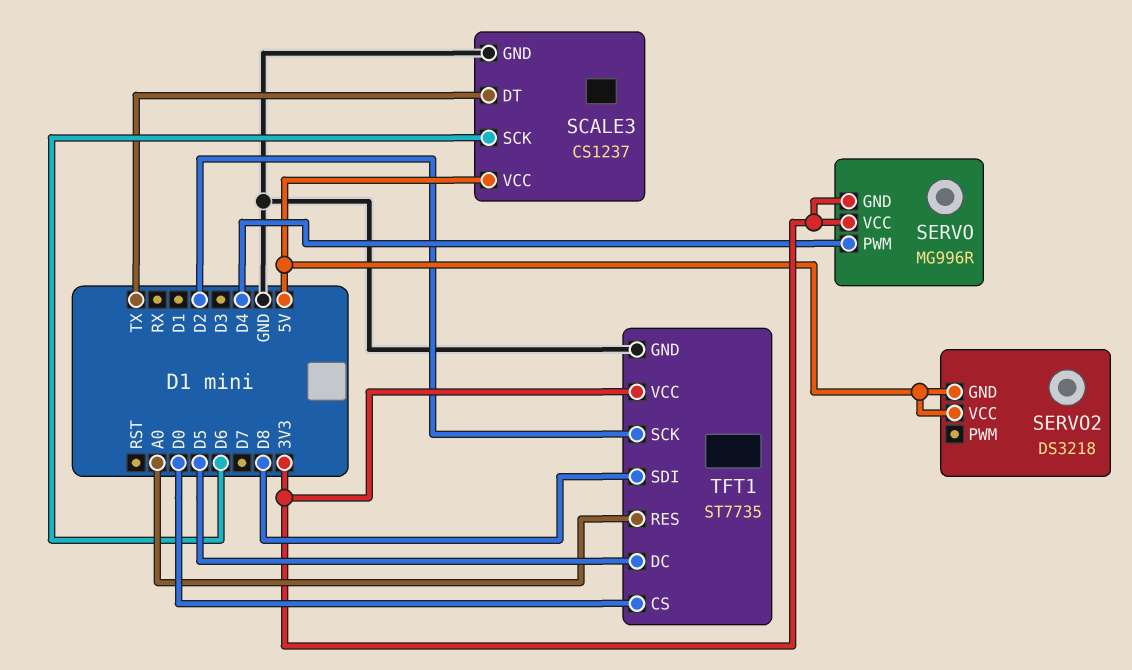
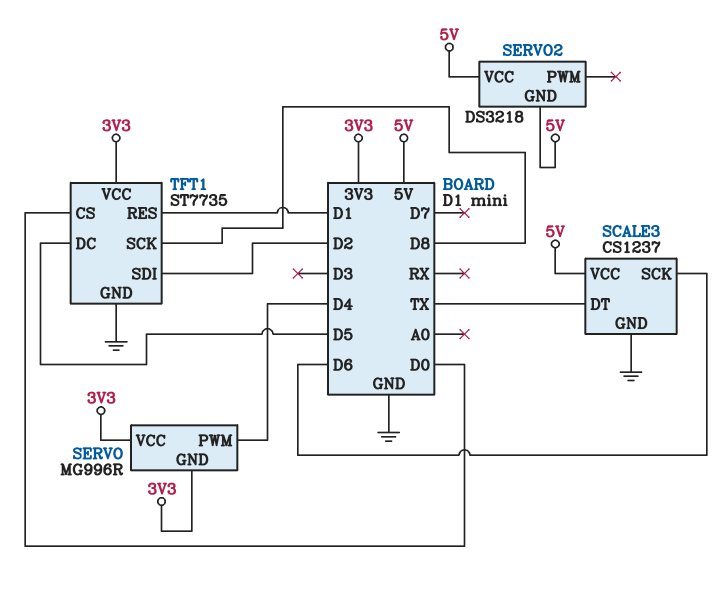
TFT1 pin RES: A0 -> D1
TFT1 pin SCK: D2 -> D8
TFT1 pin SDI: D8 -> D2

